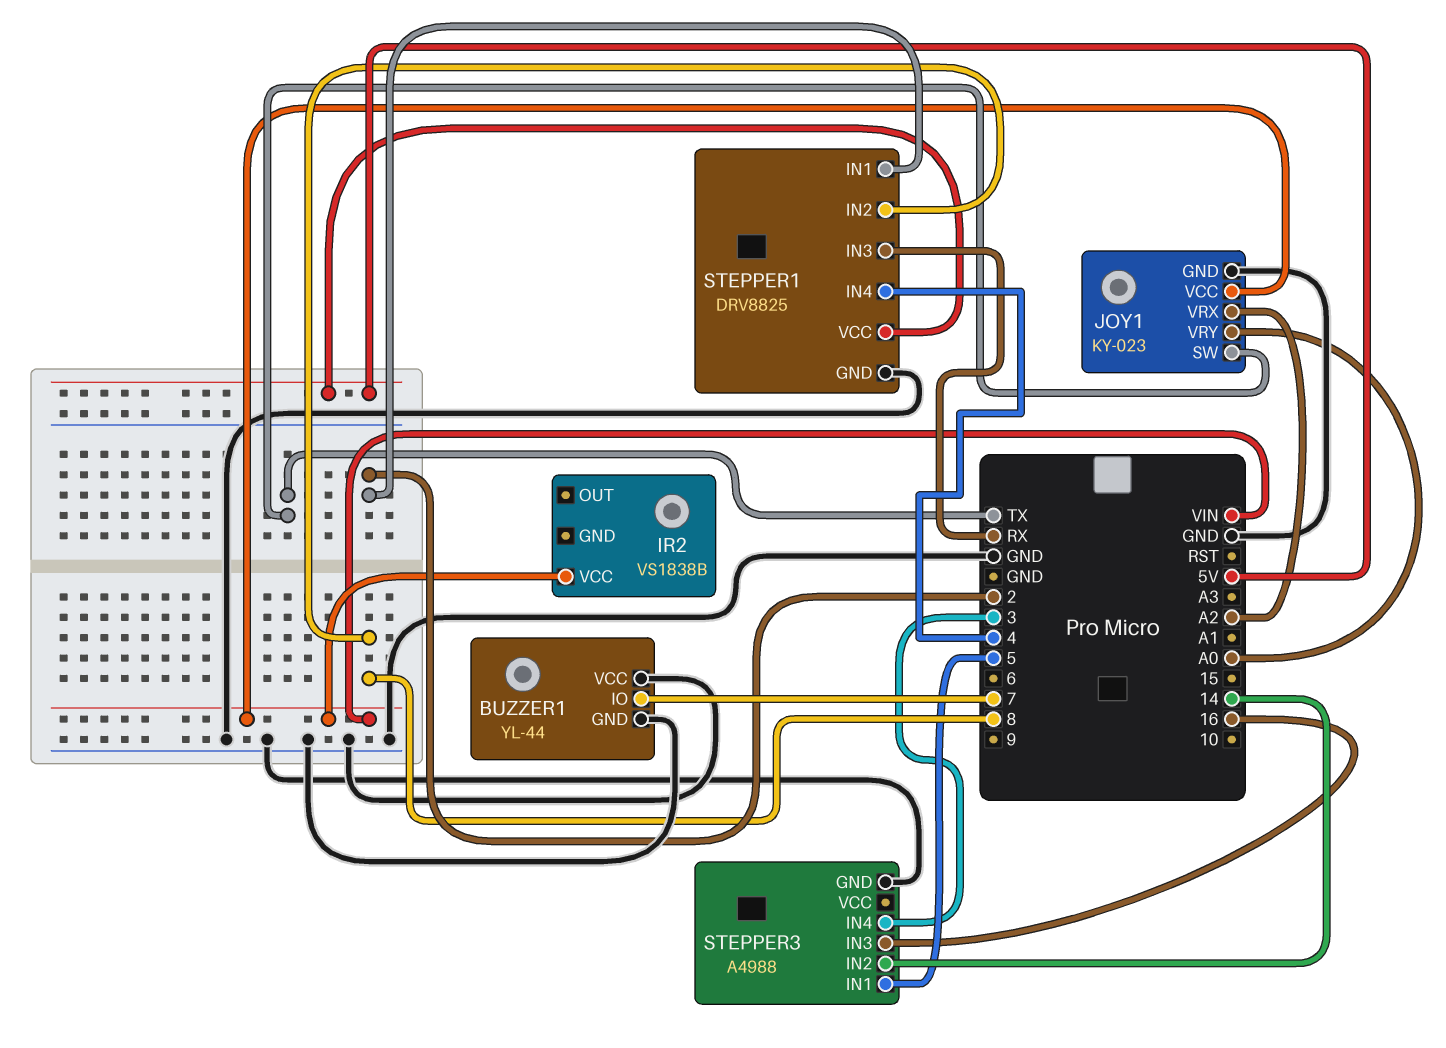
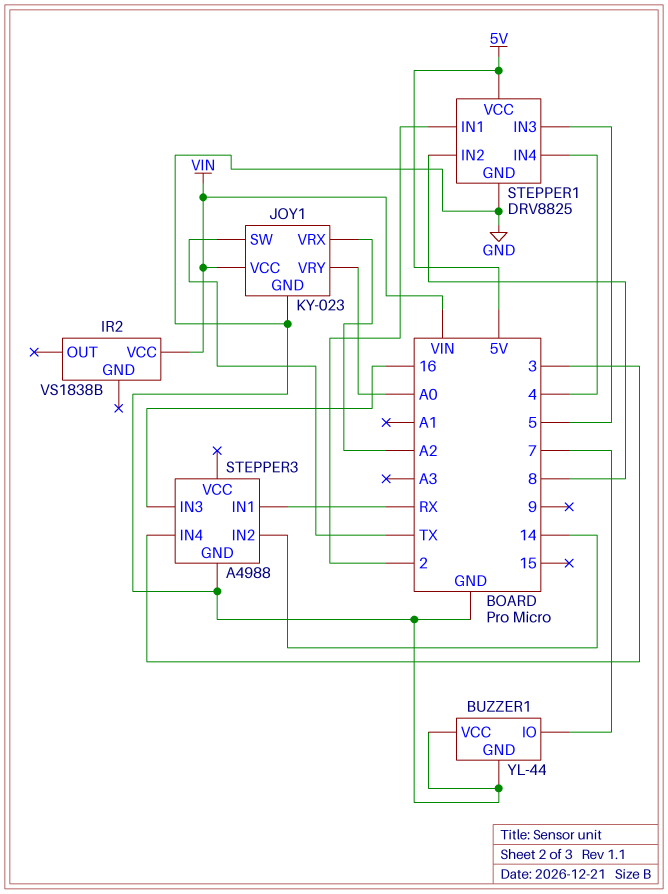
STEPPER1 pin IN3: RX -> 5
STEPPER3 pin IN1: 5 -> RX

